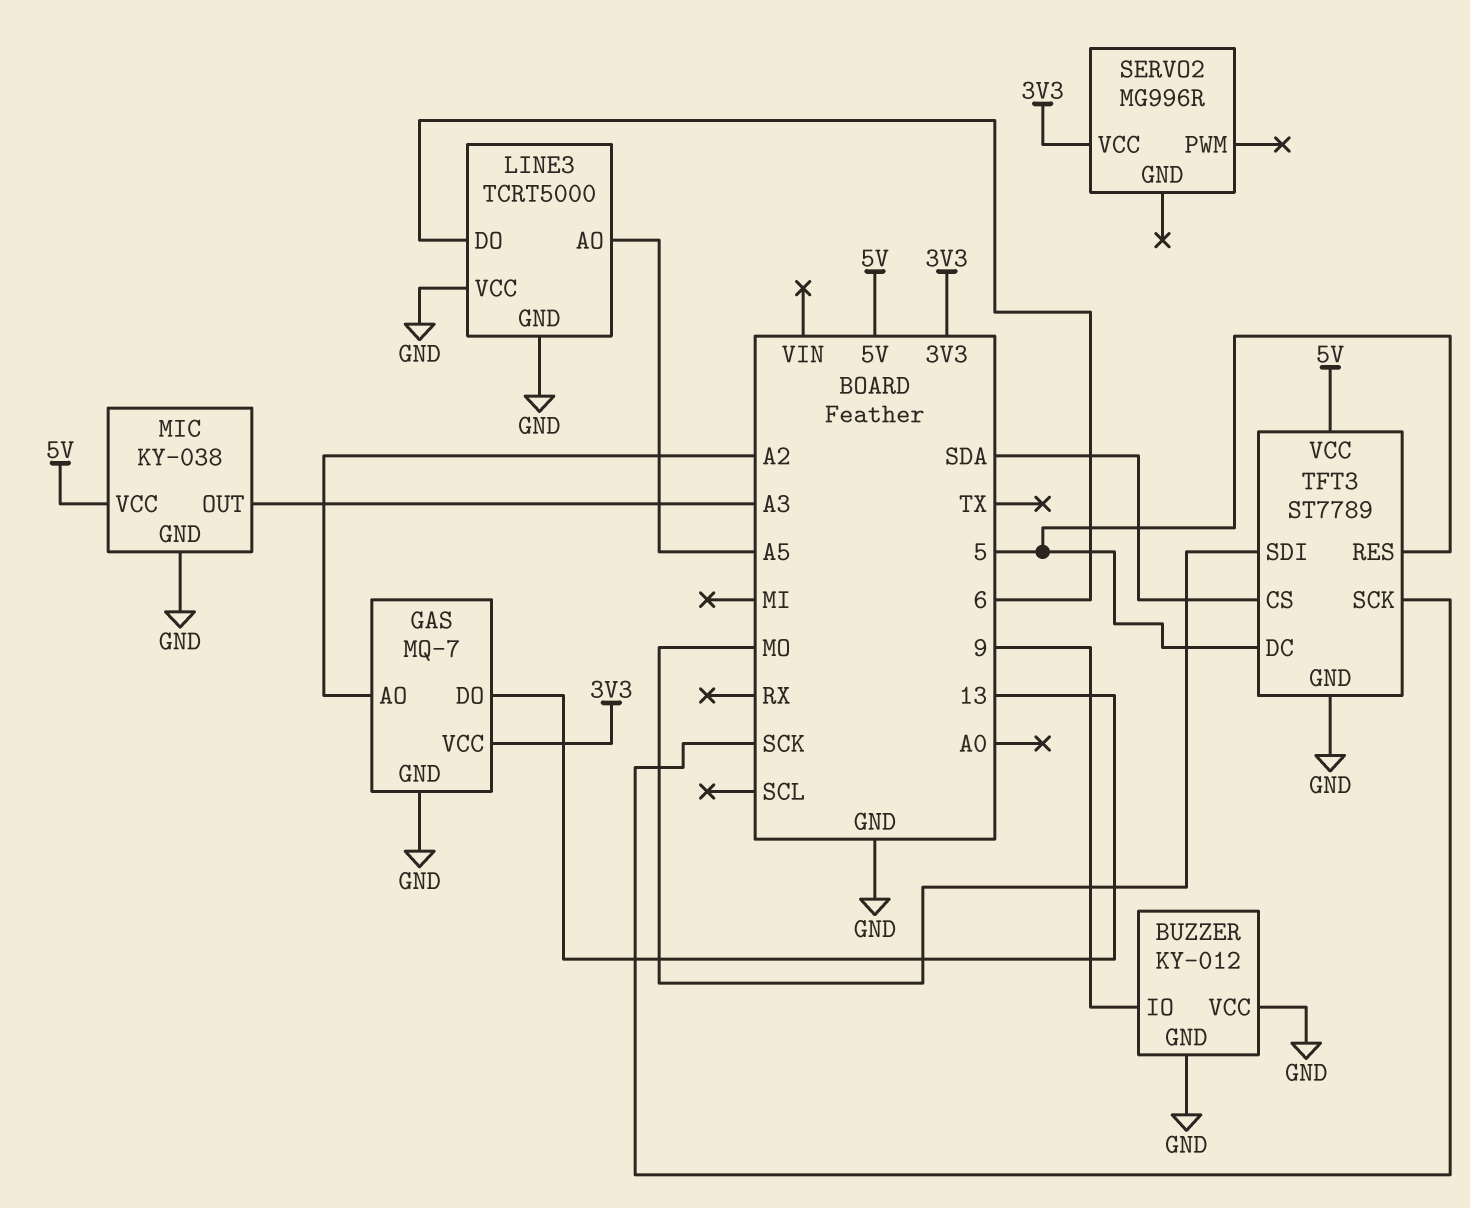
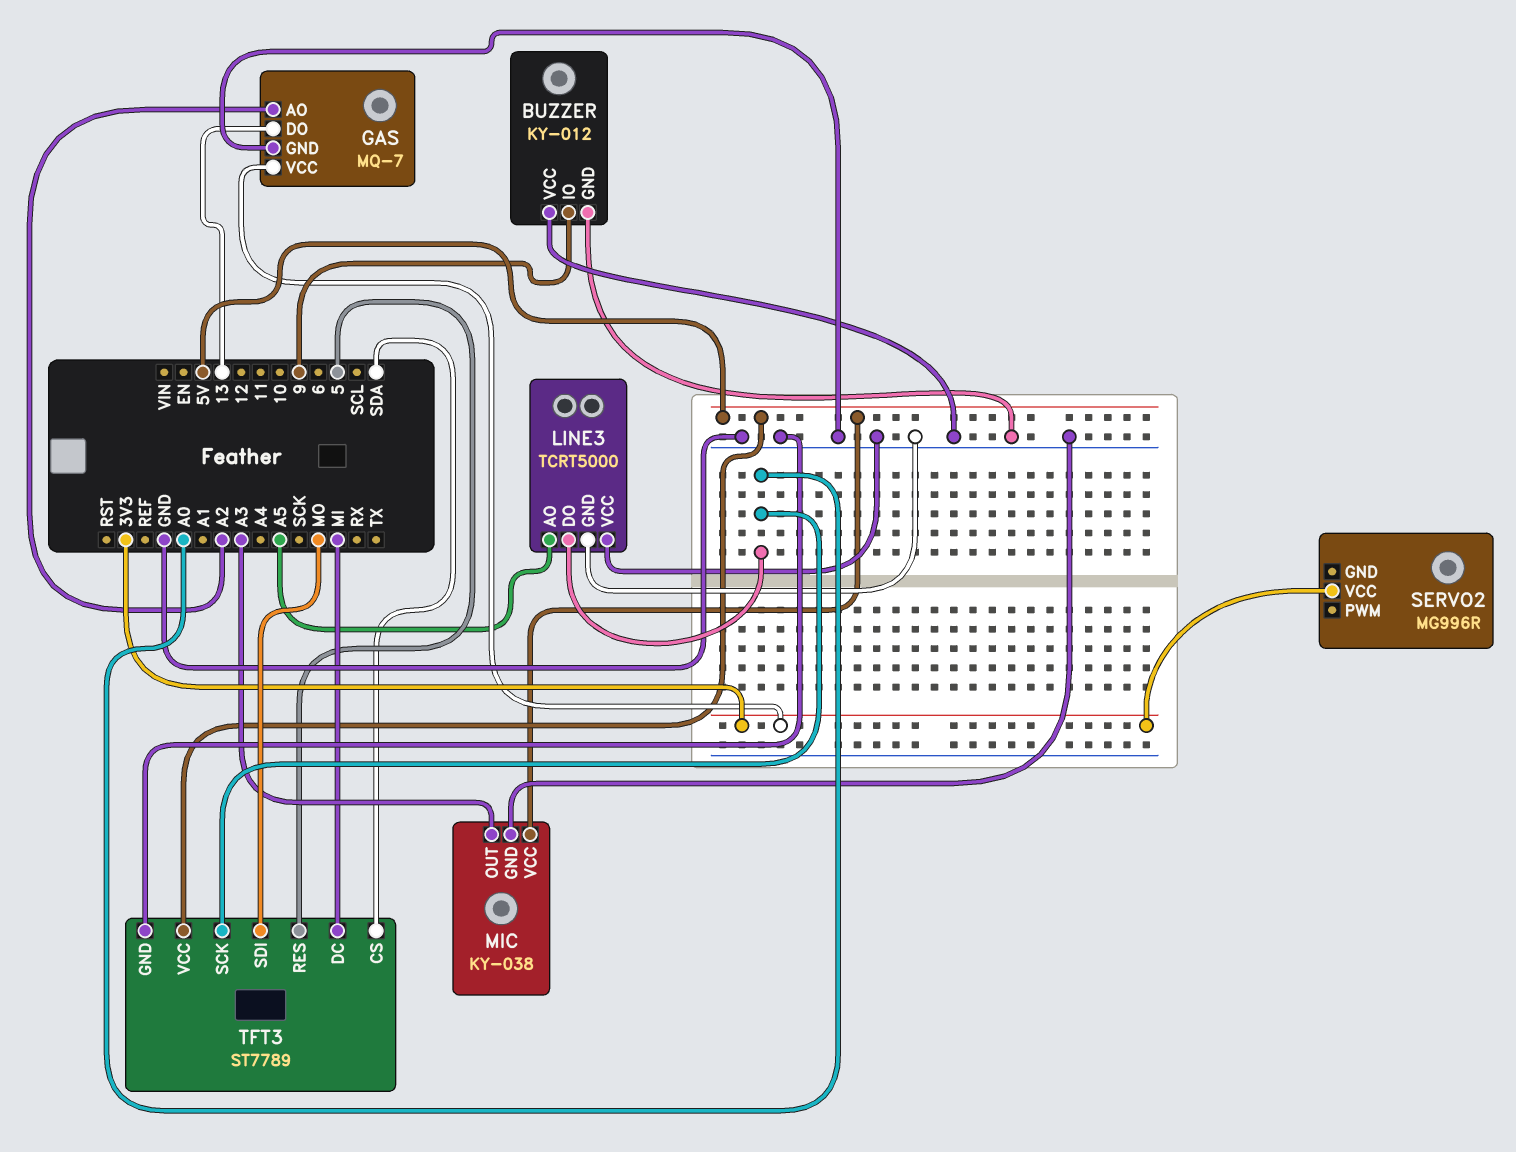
LINE3 pin DO: 6 -> A0
TFT3 pin DC: 5 -> MI
TFT3 pin SCK: SCK -> A0

